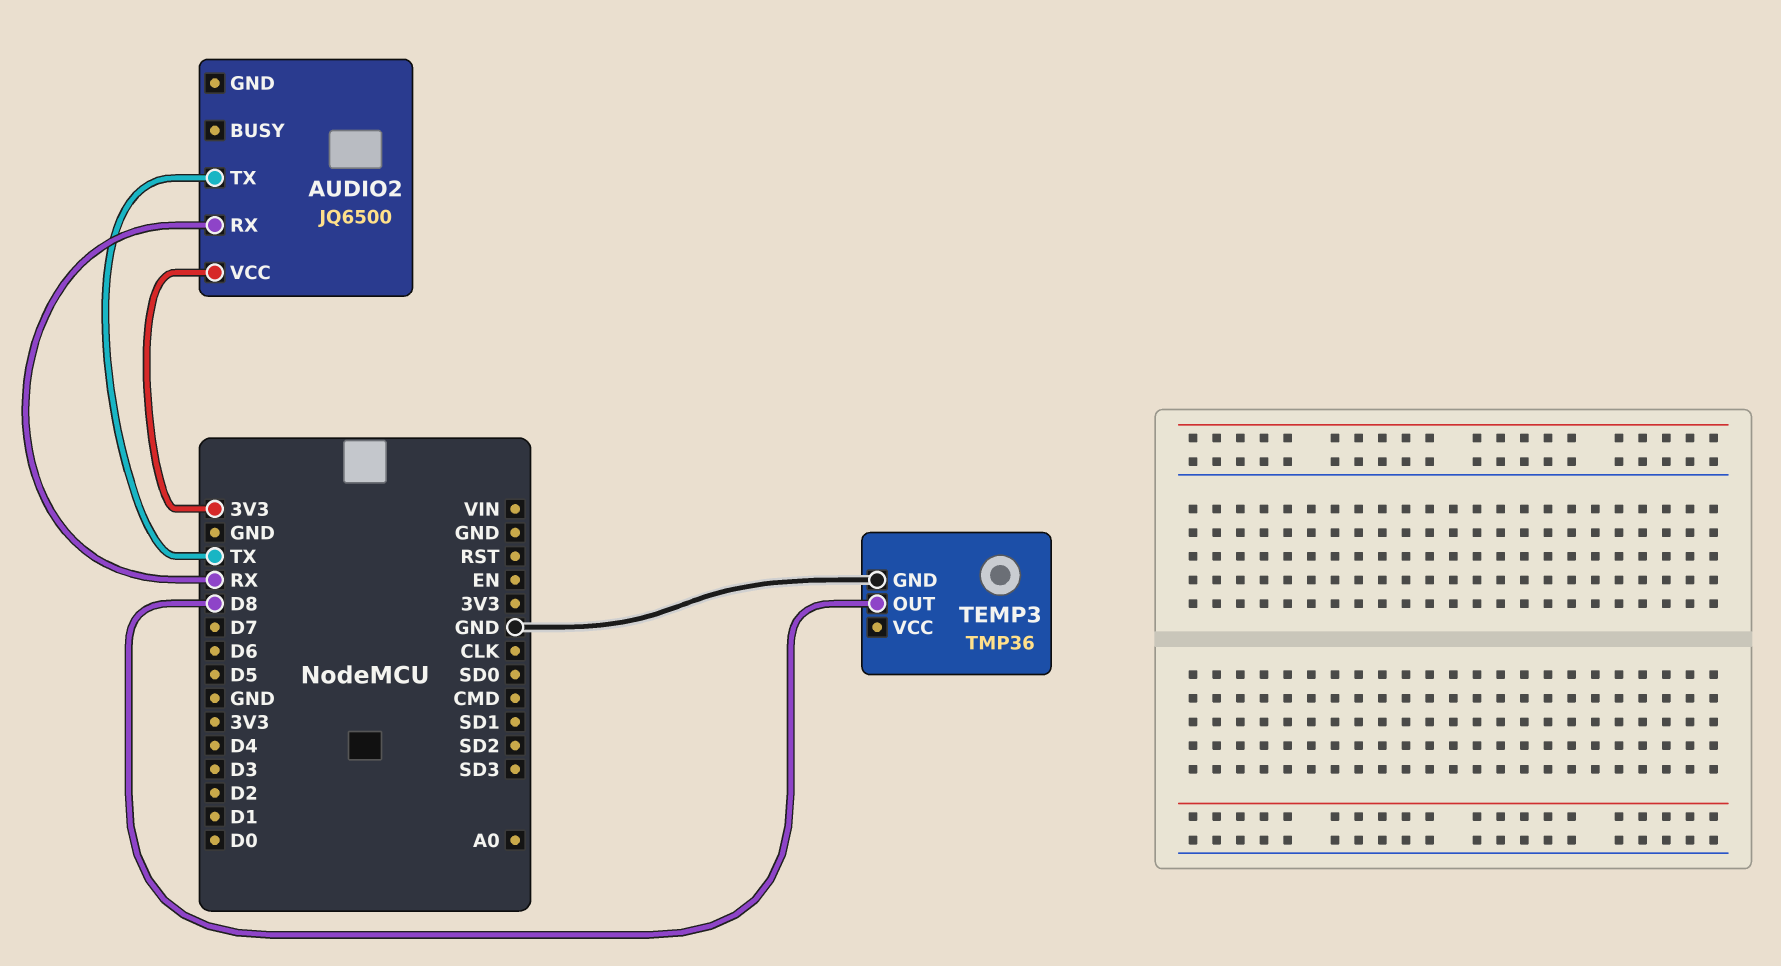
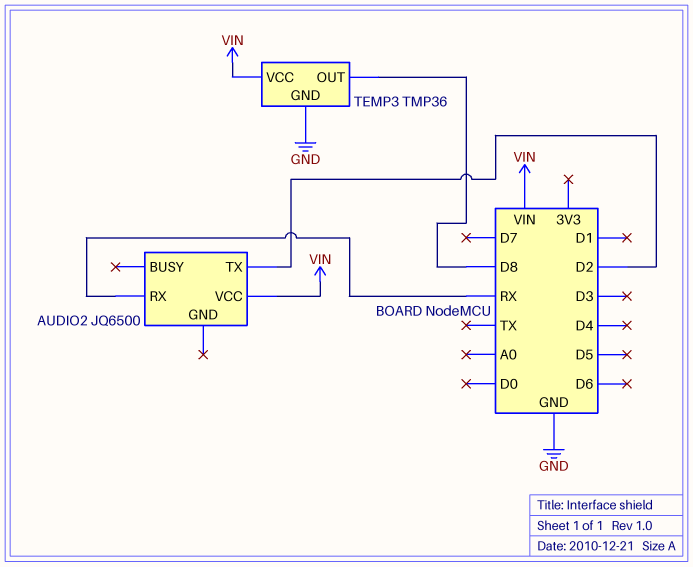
AUDIO2 pin TX: TX -> D2
AUDIO2 pin VCC: 3V3 -> VIN
TEMP3 pin VCC: none -> VIN

